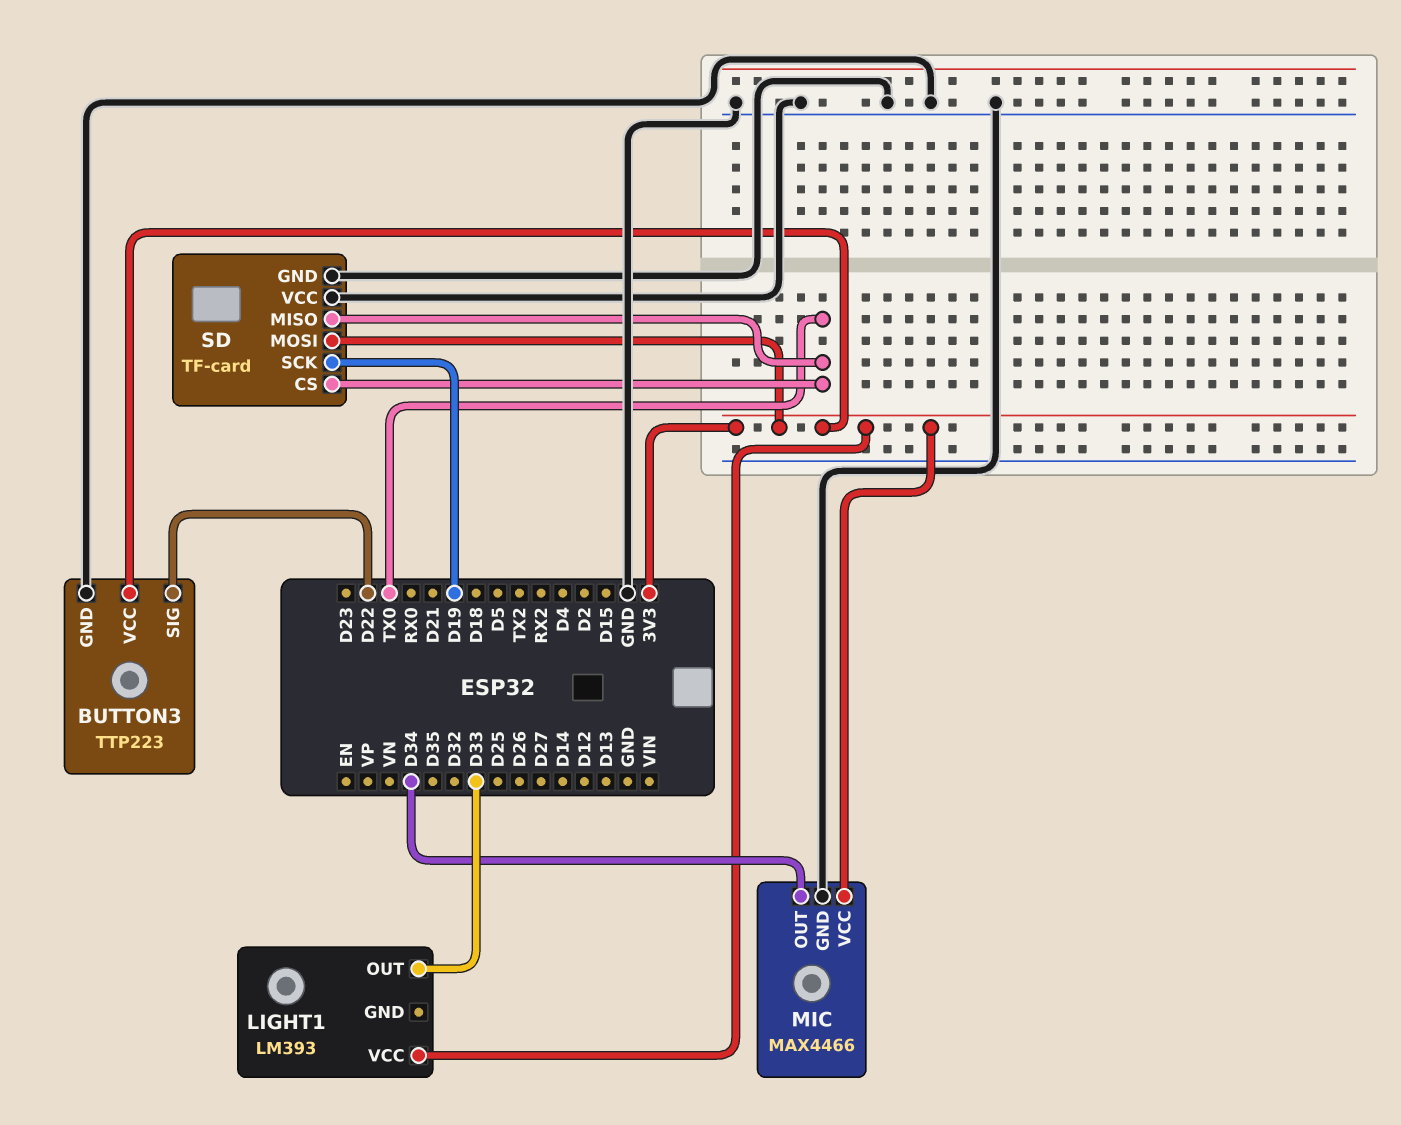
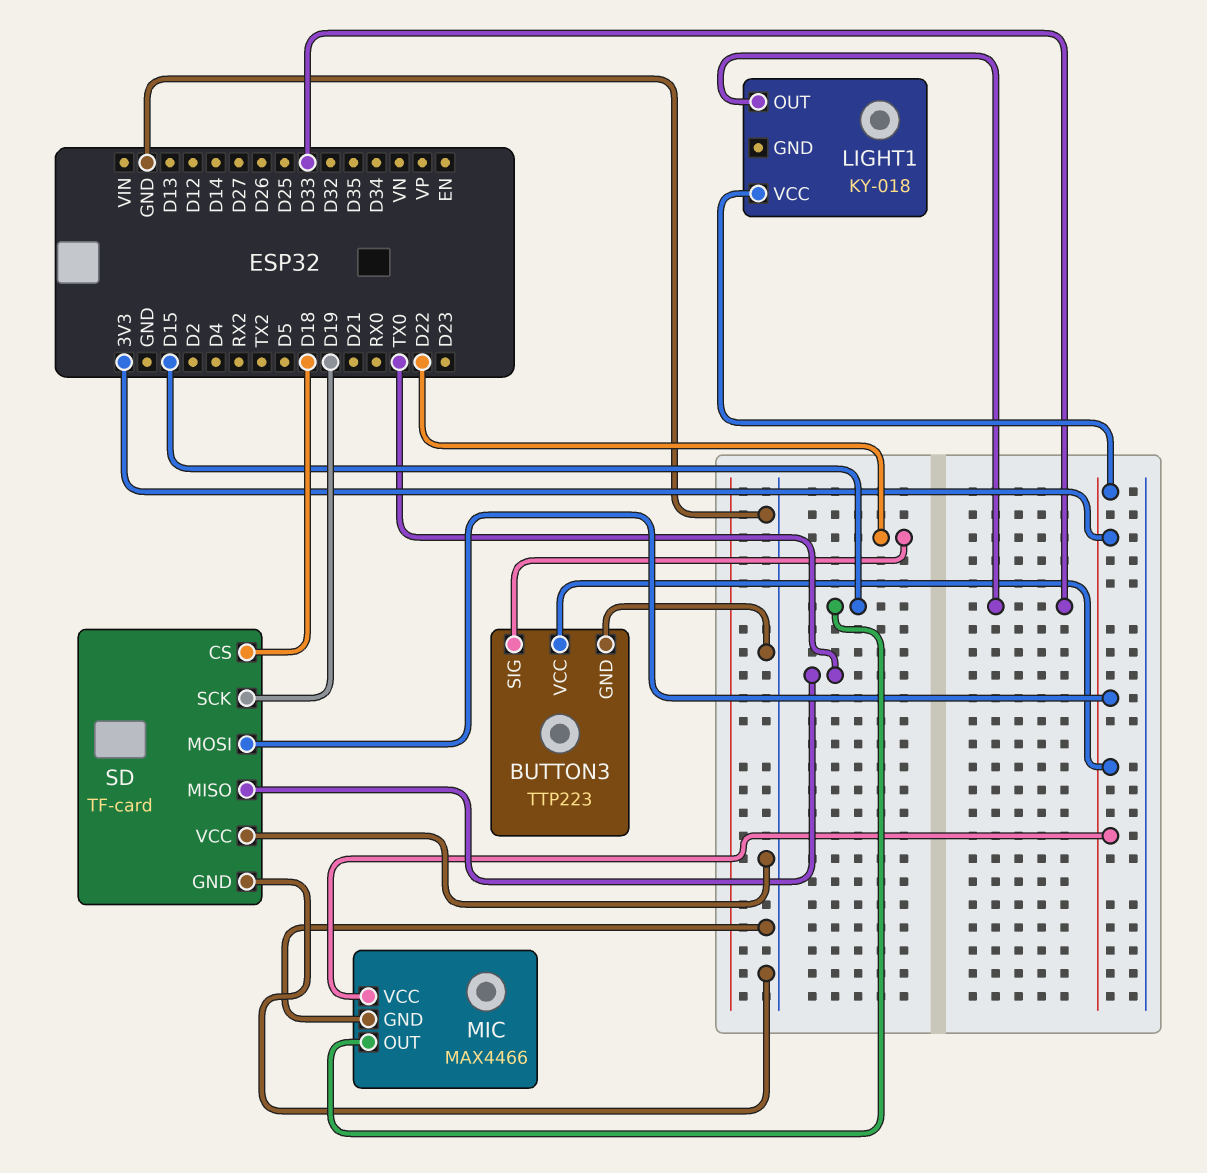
LIGHT1: LM393 -> KY-018
MIC pin OUT: D34 -> D15
SD pin CS: TX0 -> D18

